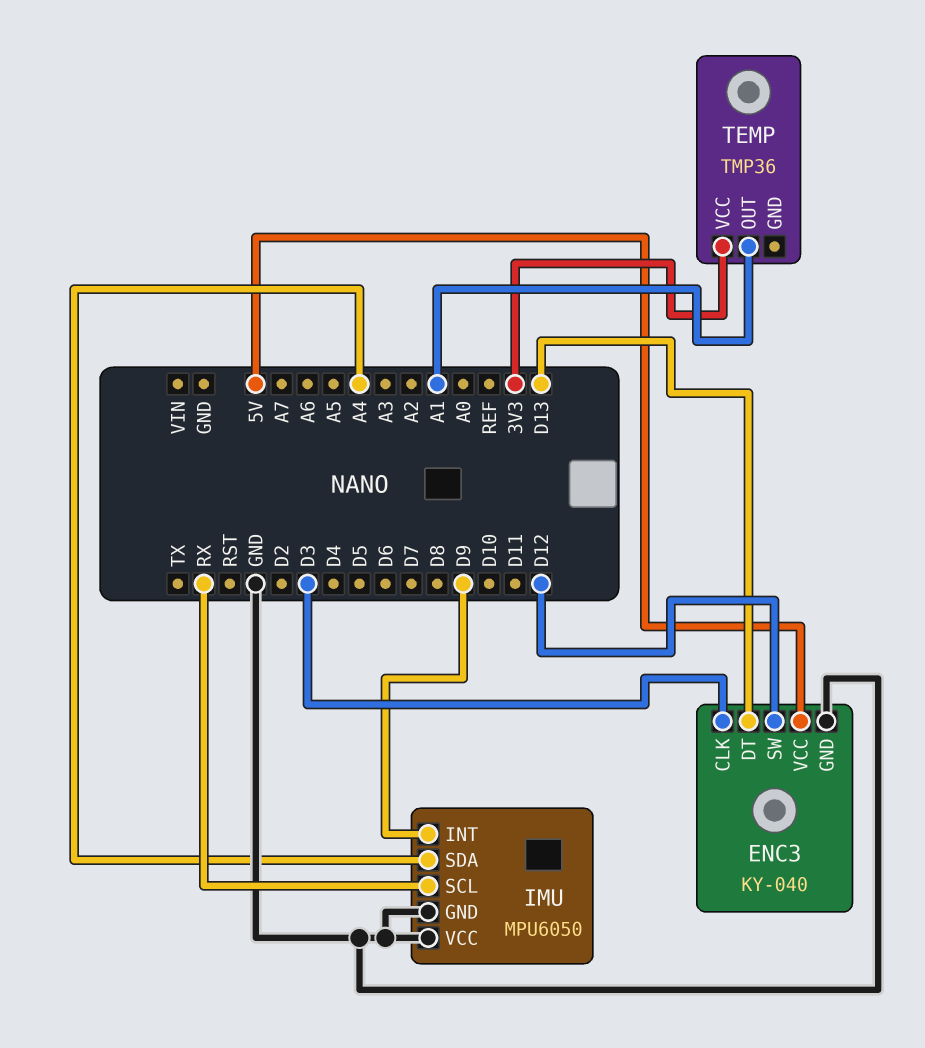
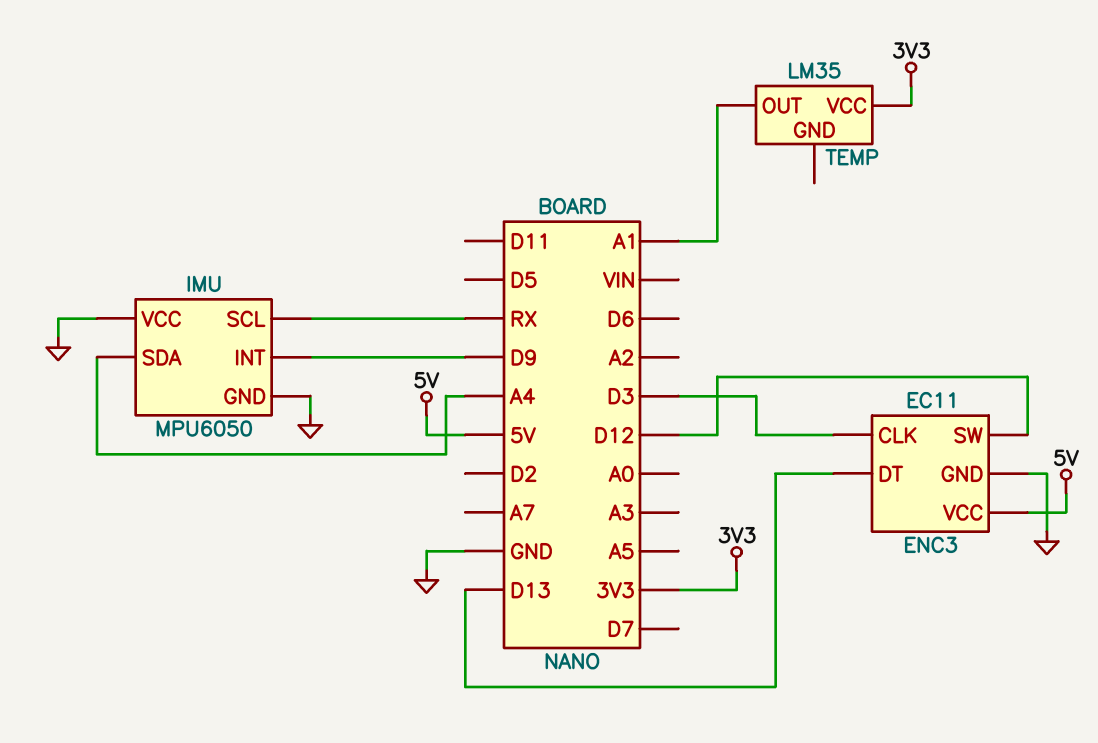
ENC3: KY-040 -> EC11
TEMP: TMP36 -> LM35

